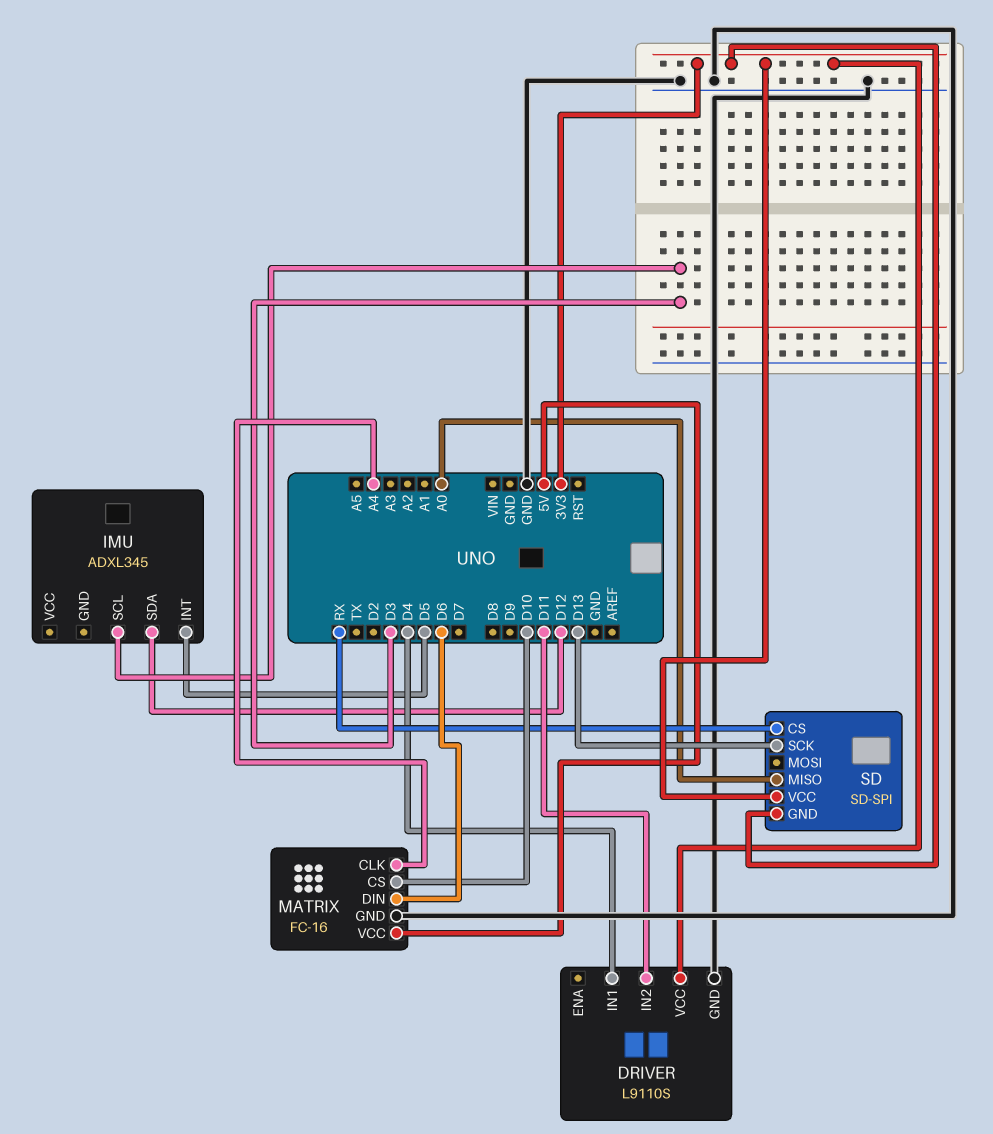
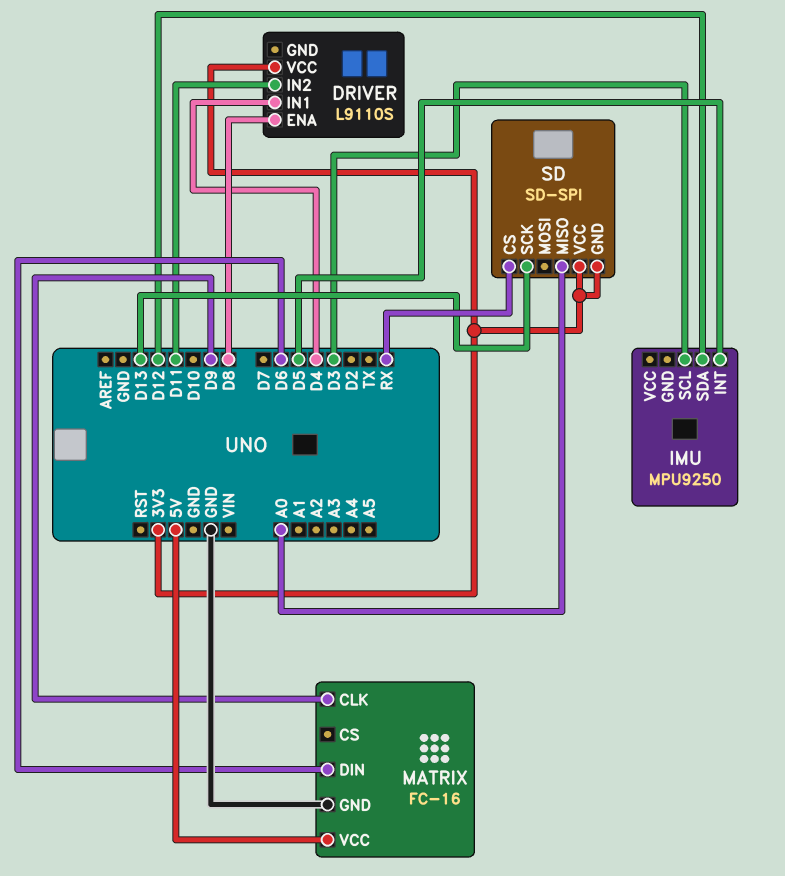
DRIVER pin ENA: none -> D8
DRIVER pin GND: GND -> none
IMU: ADXL345 -> MPU9250
MATRIX pin CLK: A4 -> D9
MATRIX pin CS: D10 -> none

